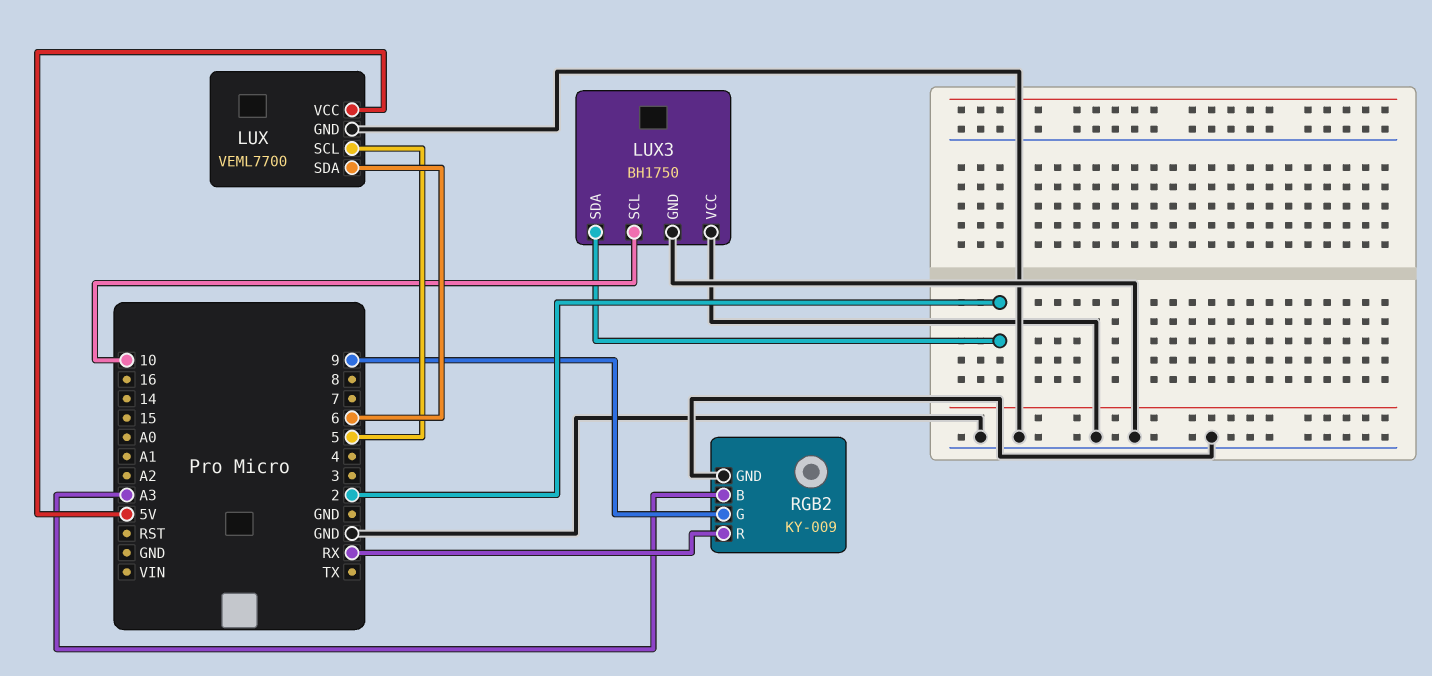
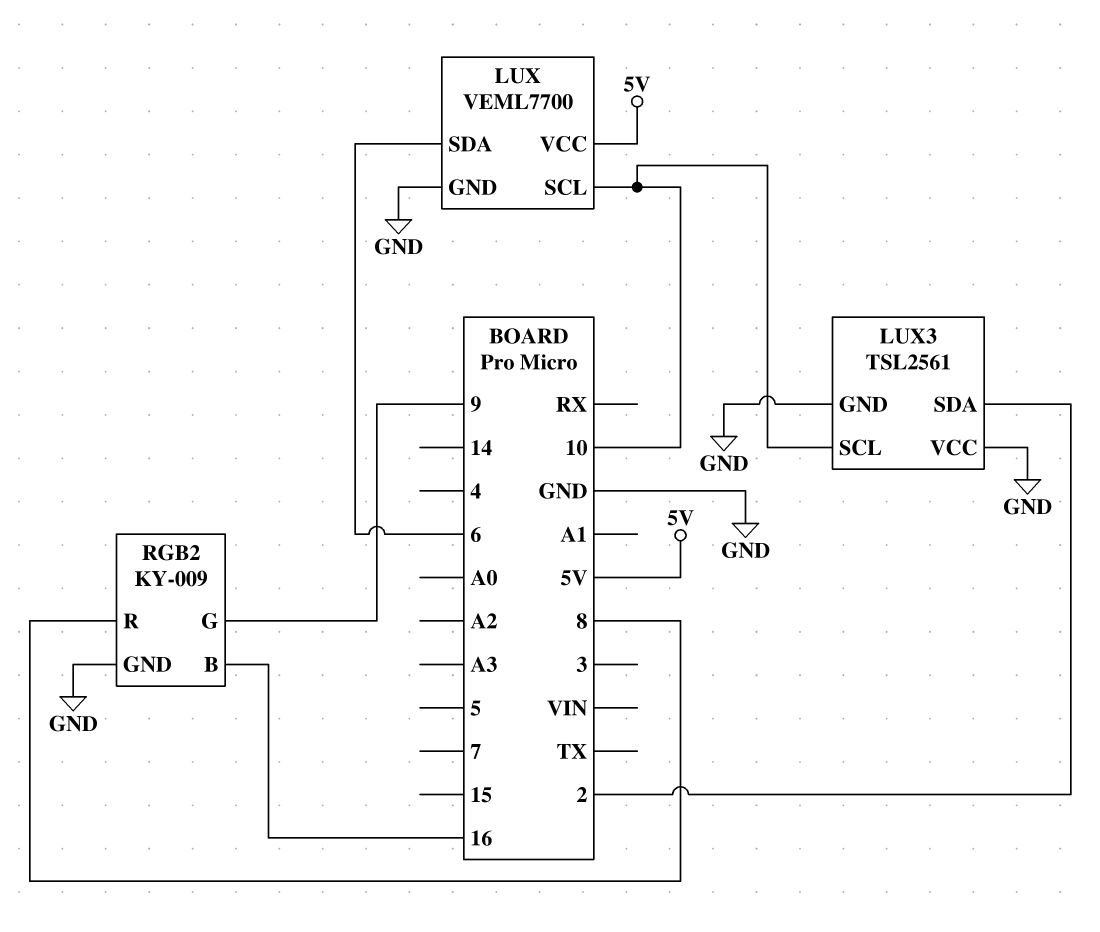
LUX pin SCL: 5 -> 10
LUX3: BH1750 -> TSL2561
RGB2 pin B: A3 -> 16
RGB2 pin R: RX -> 8

